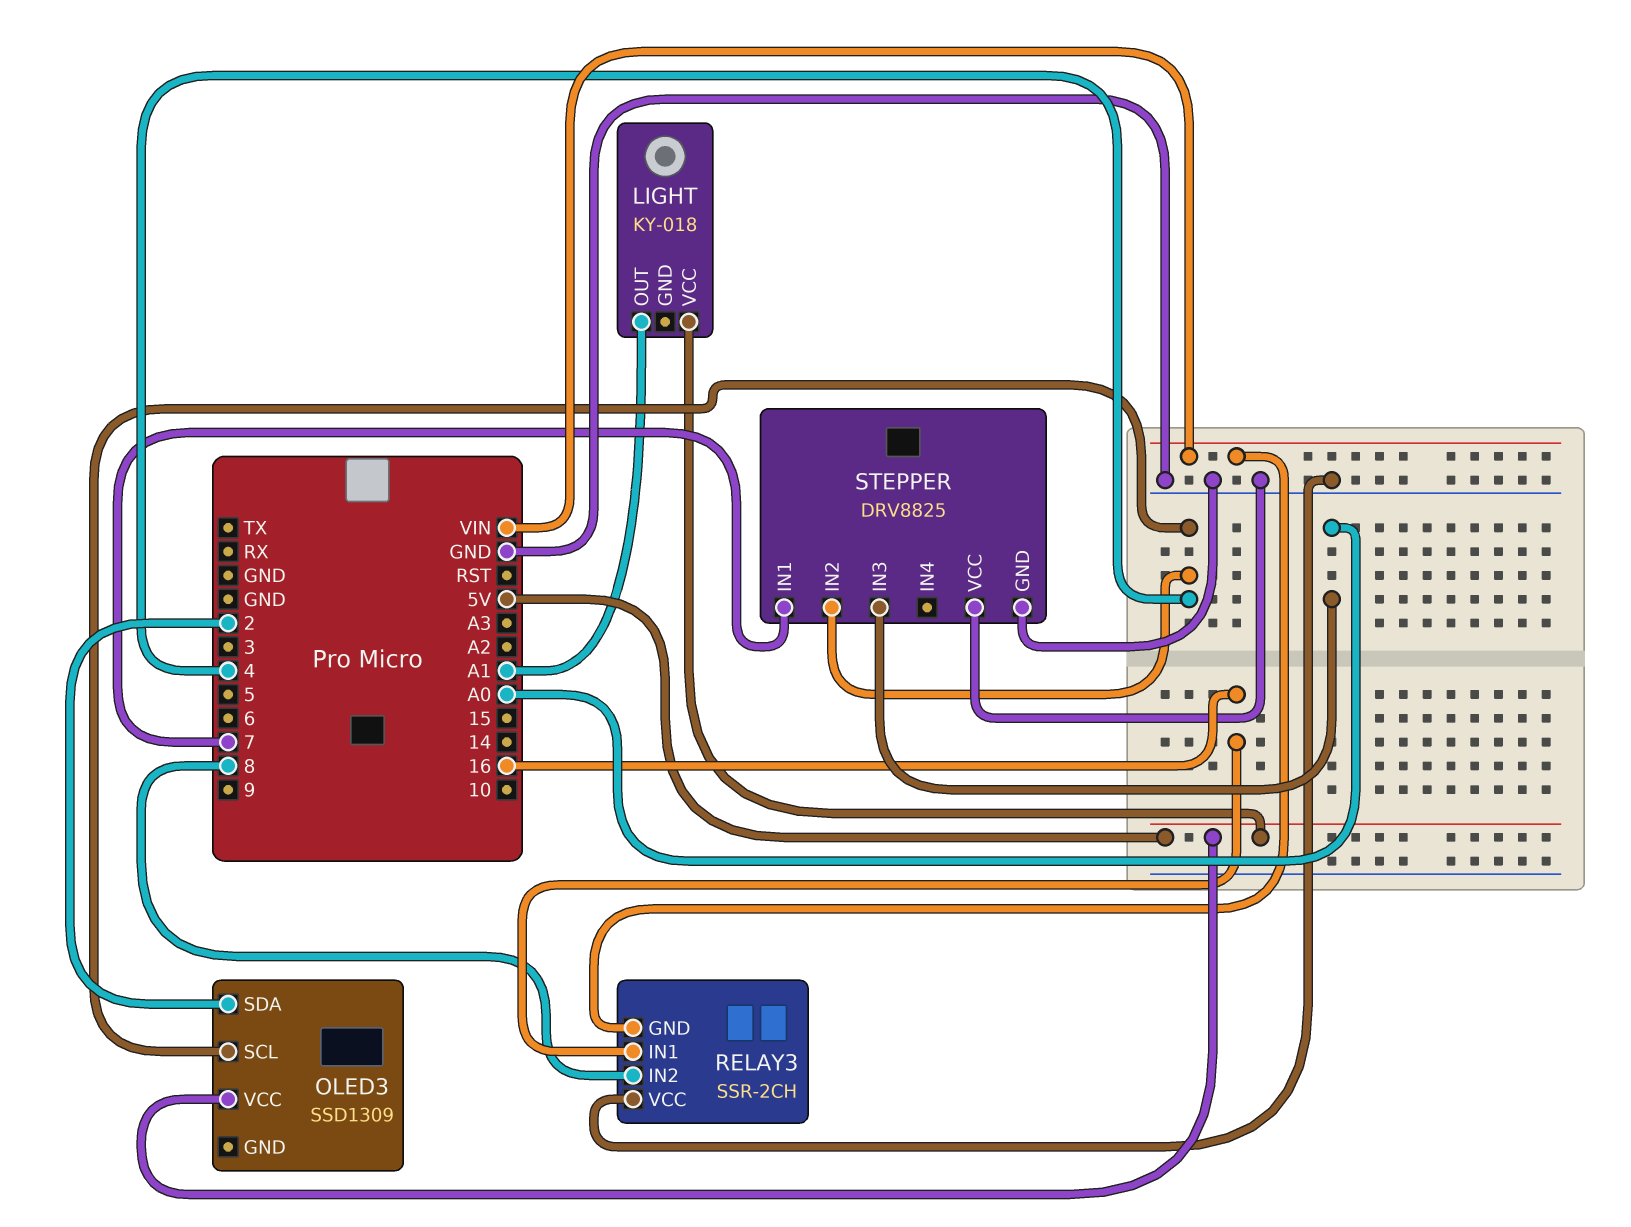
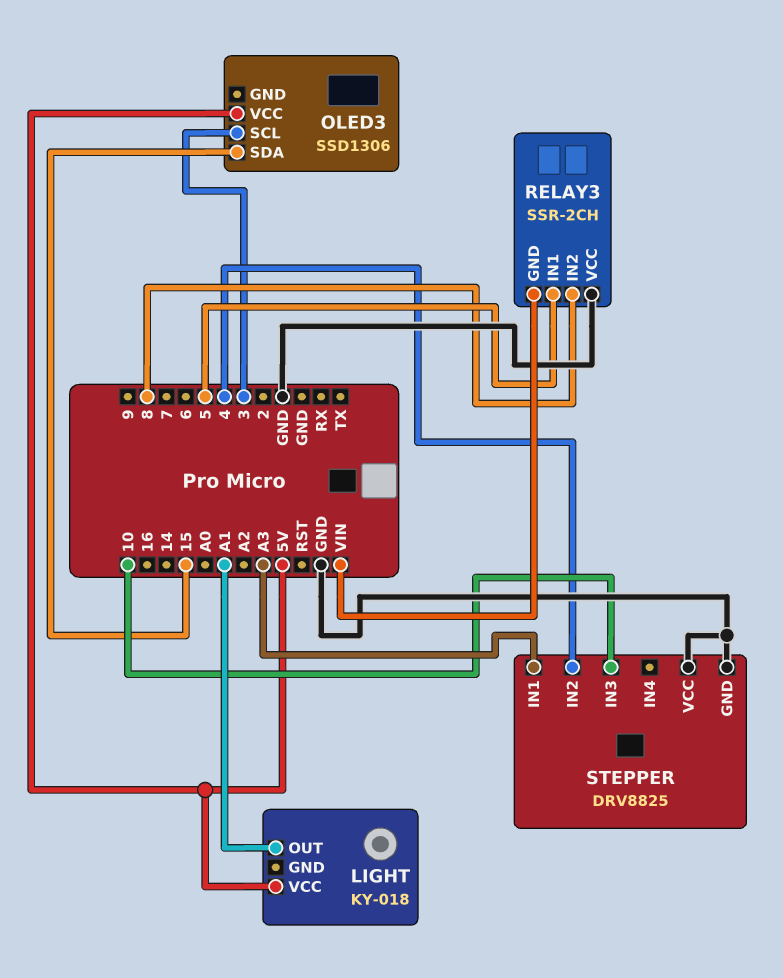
OLED3: SSD1309 -> SSD1306
OLED3 pin SCL: 4 -> 3
OLED3 pin SDA: 2 -> 15
RELAY3 pin IN1: 16 -> 5
STEPPER pin IN1: 7 -> A3
STEPPER pin IN3: A0 -> 10

